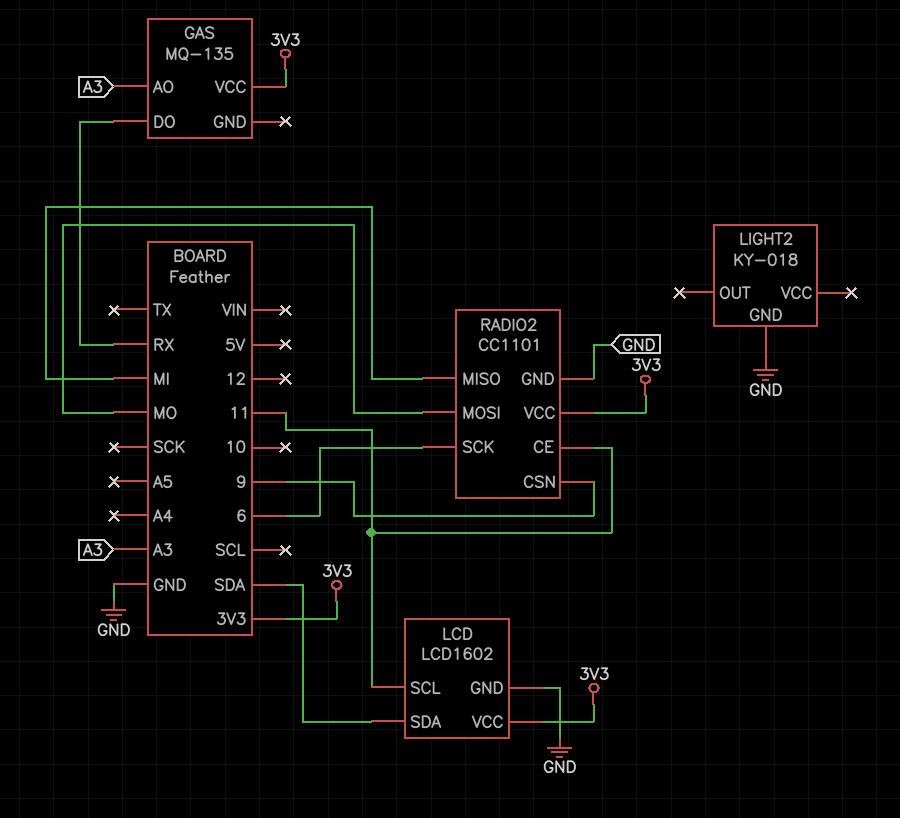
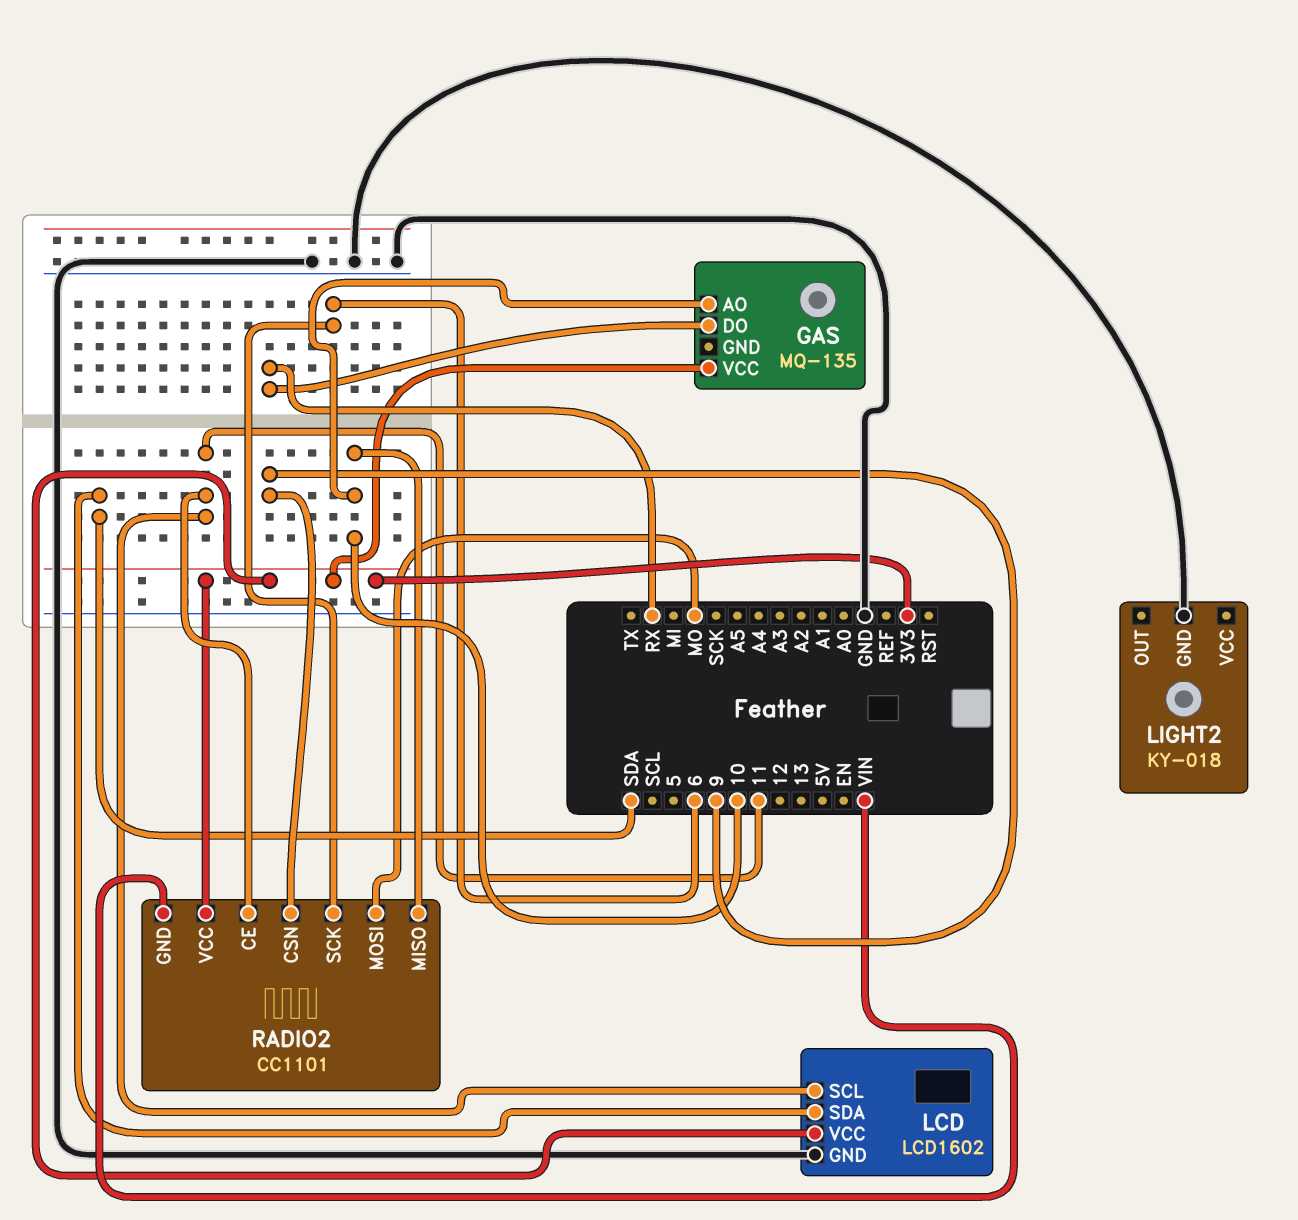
GAS pin AO: A3 -> 10
RADIO2 pin GND: GND -> VIN
RADIO2 pin MISO: MI -> 10

